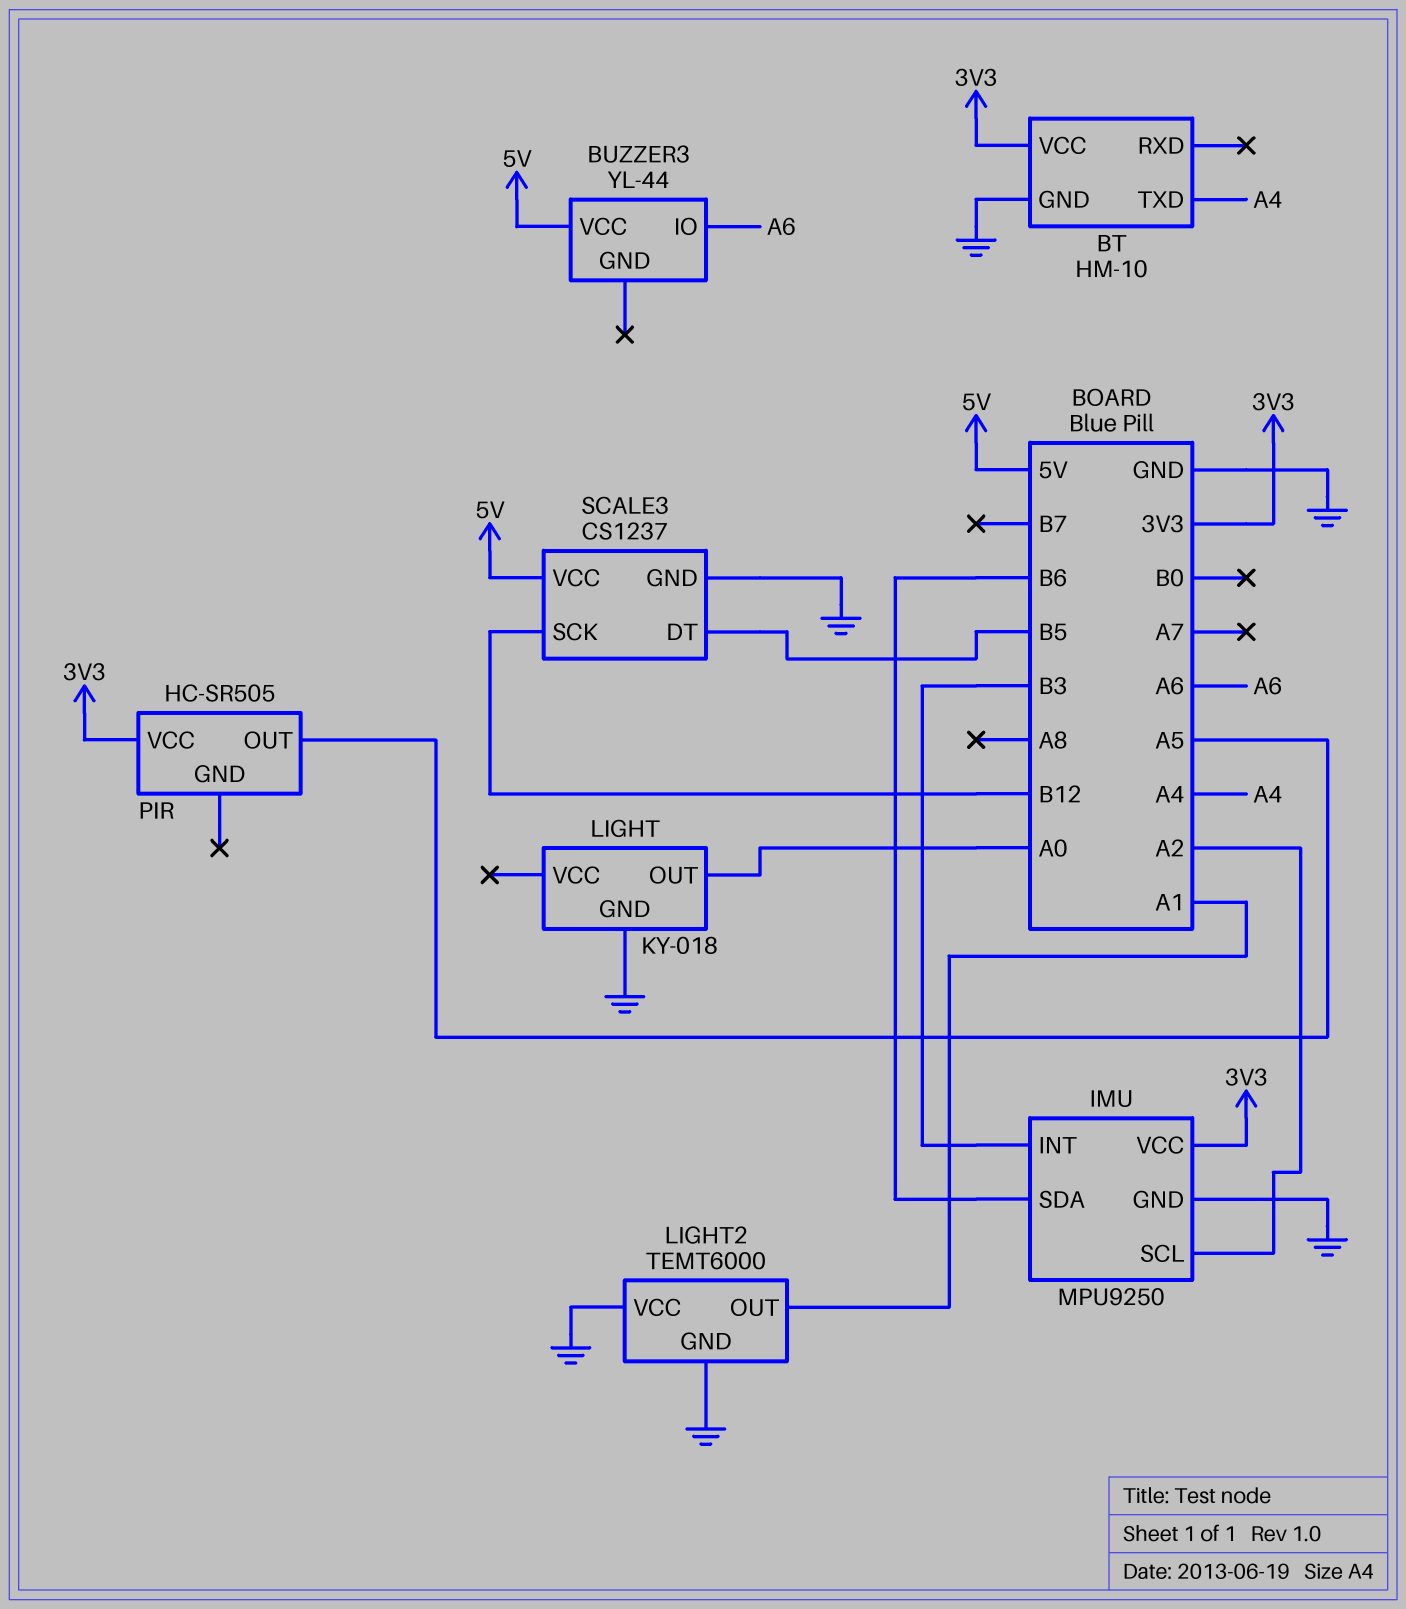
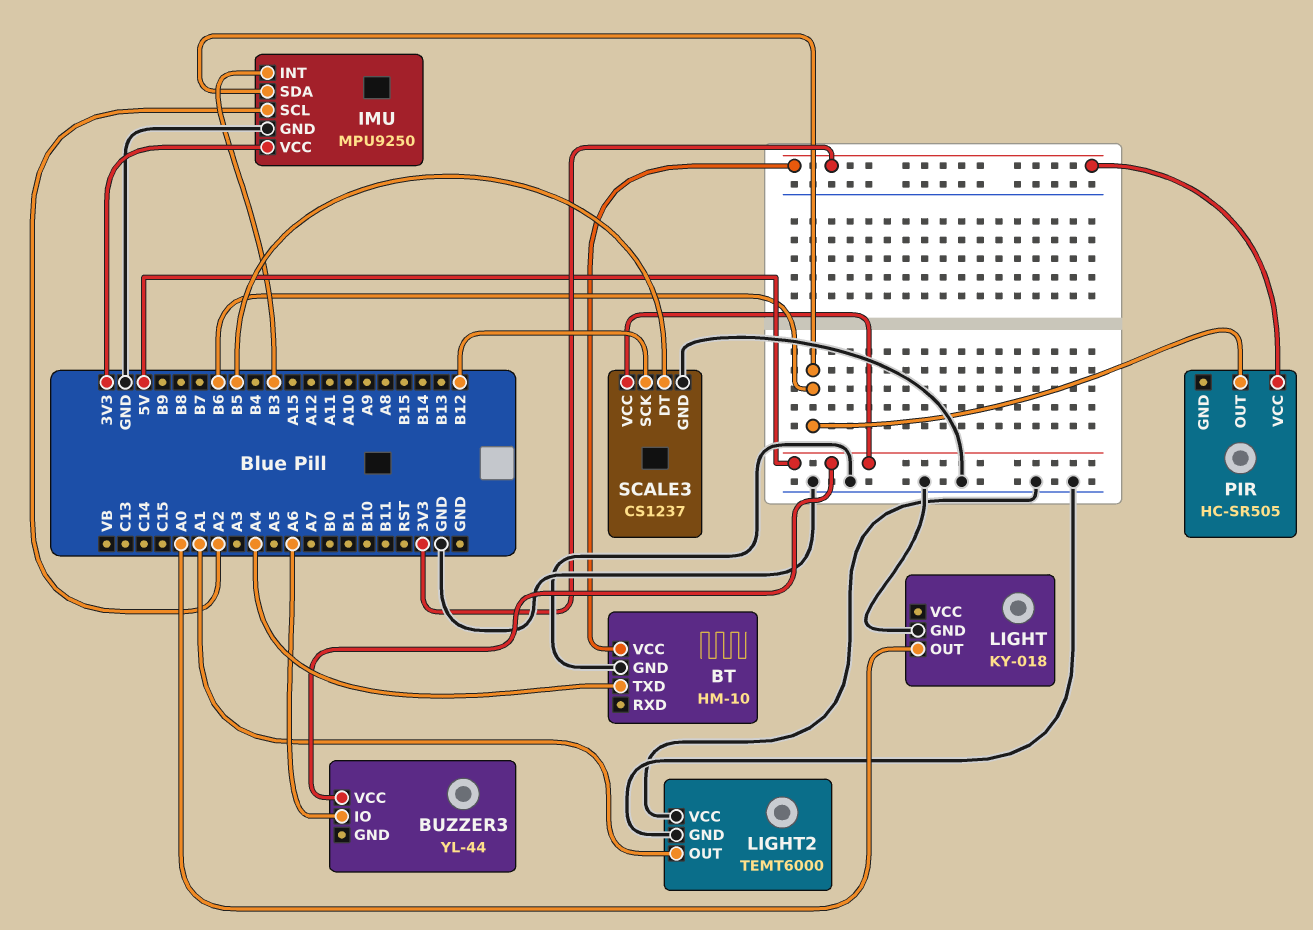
PIR pin OUT: A5 -> B6

